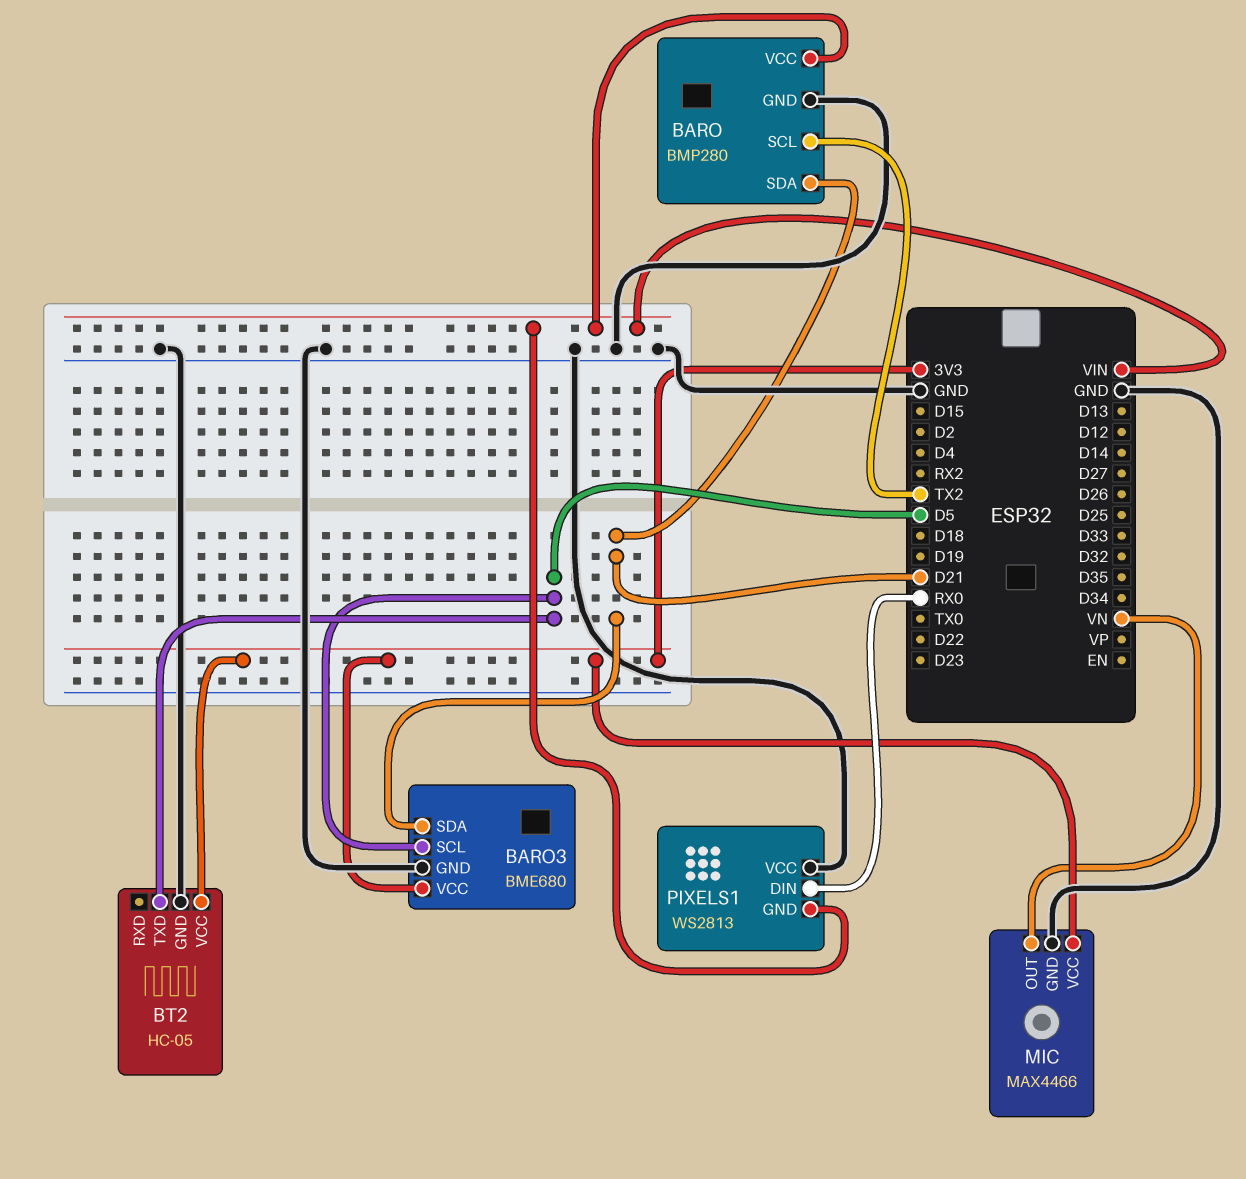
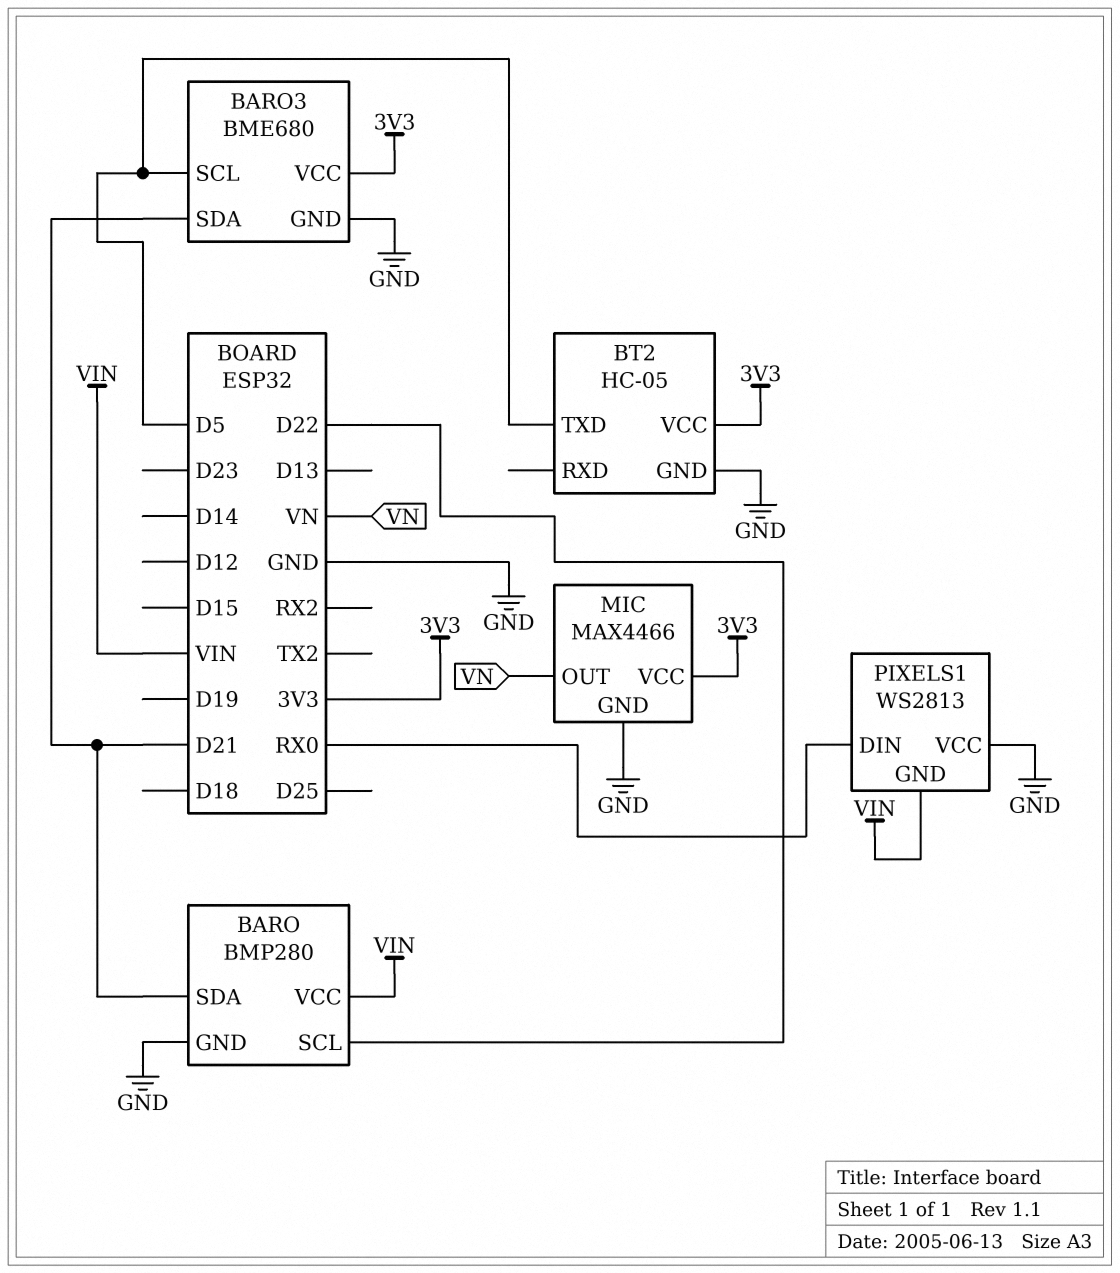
BARO pin SCL: TX2 -> D22

